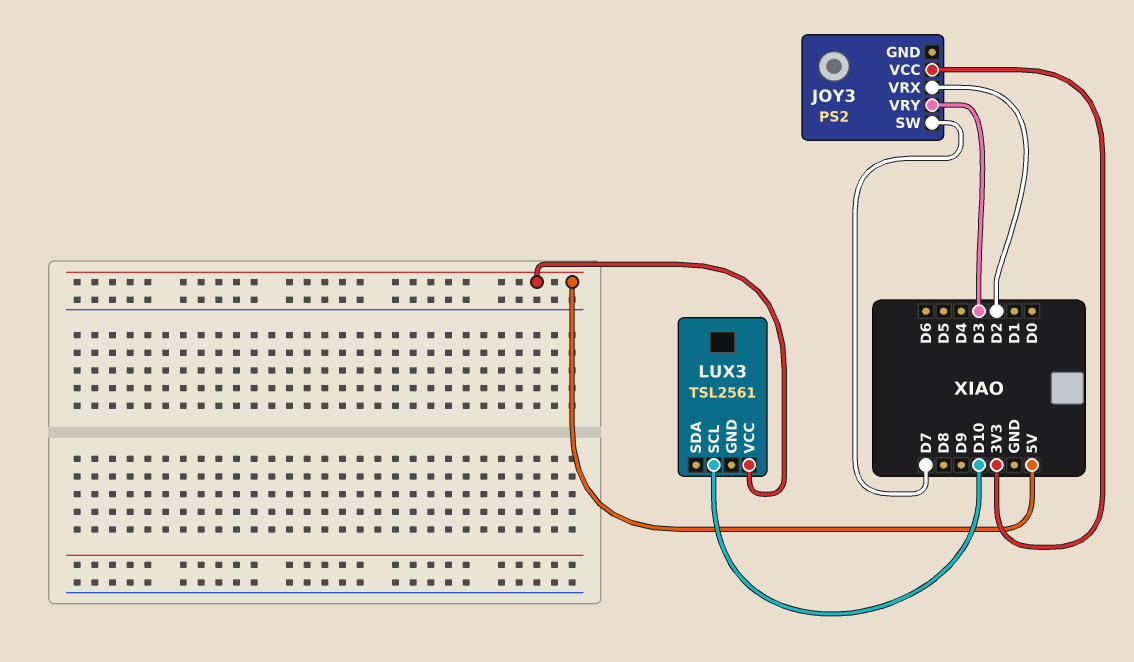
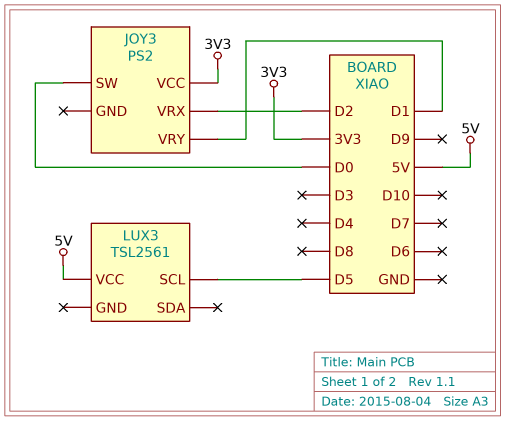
JOY3 pin SW: D7 -> D0
JOY3 pin VRY: D3 -> D1
LUX3 pin SCL: D10 -> D5

